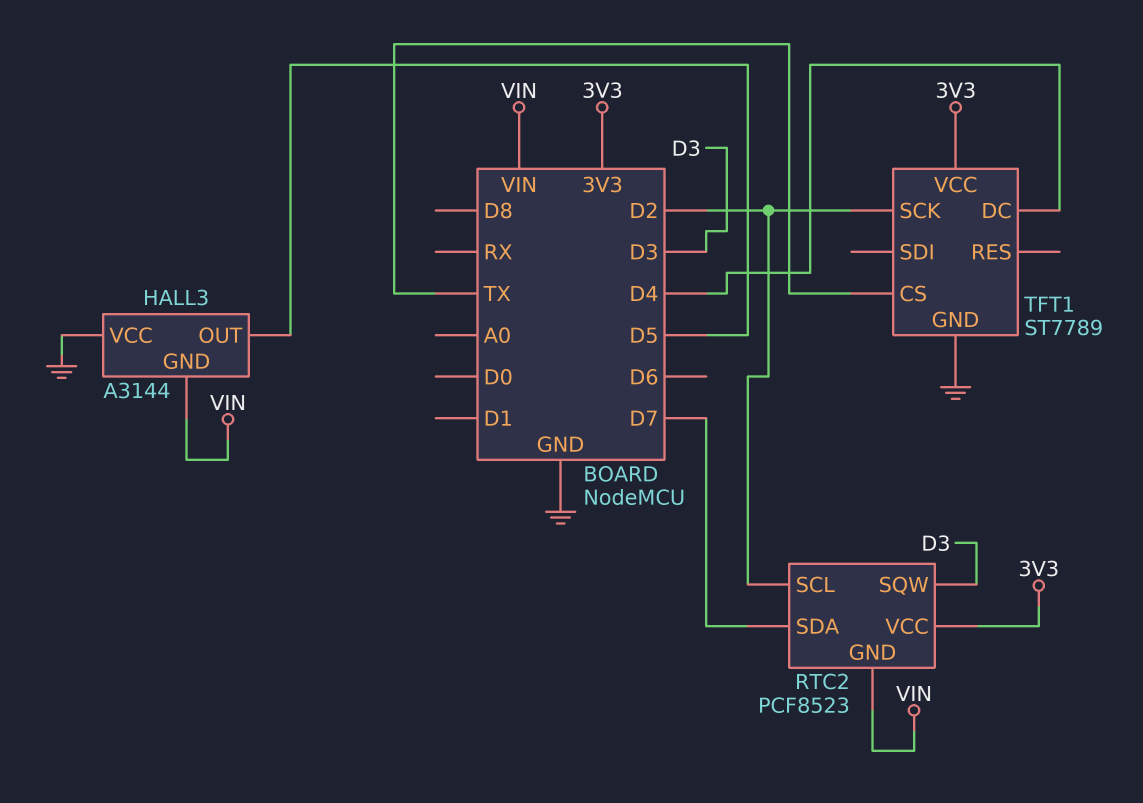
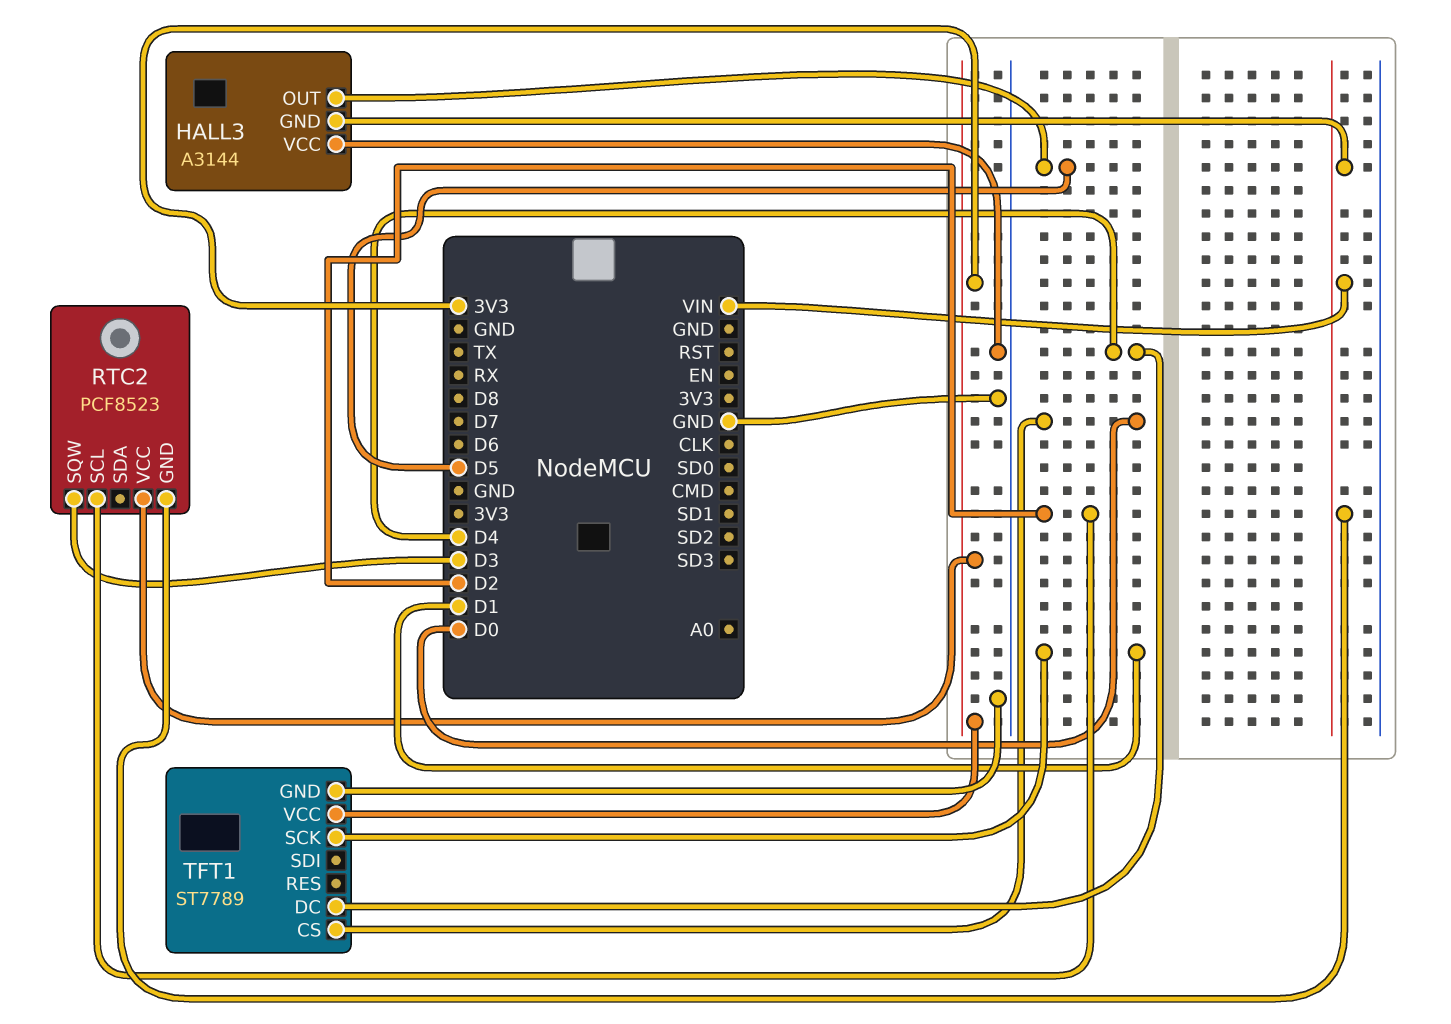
RTC2 pin SDA: D7 -> none
TFT1 pin CS: TX -> D0
TFT1 pin SCK: D2 -> D1

